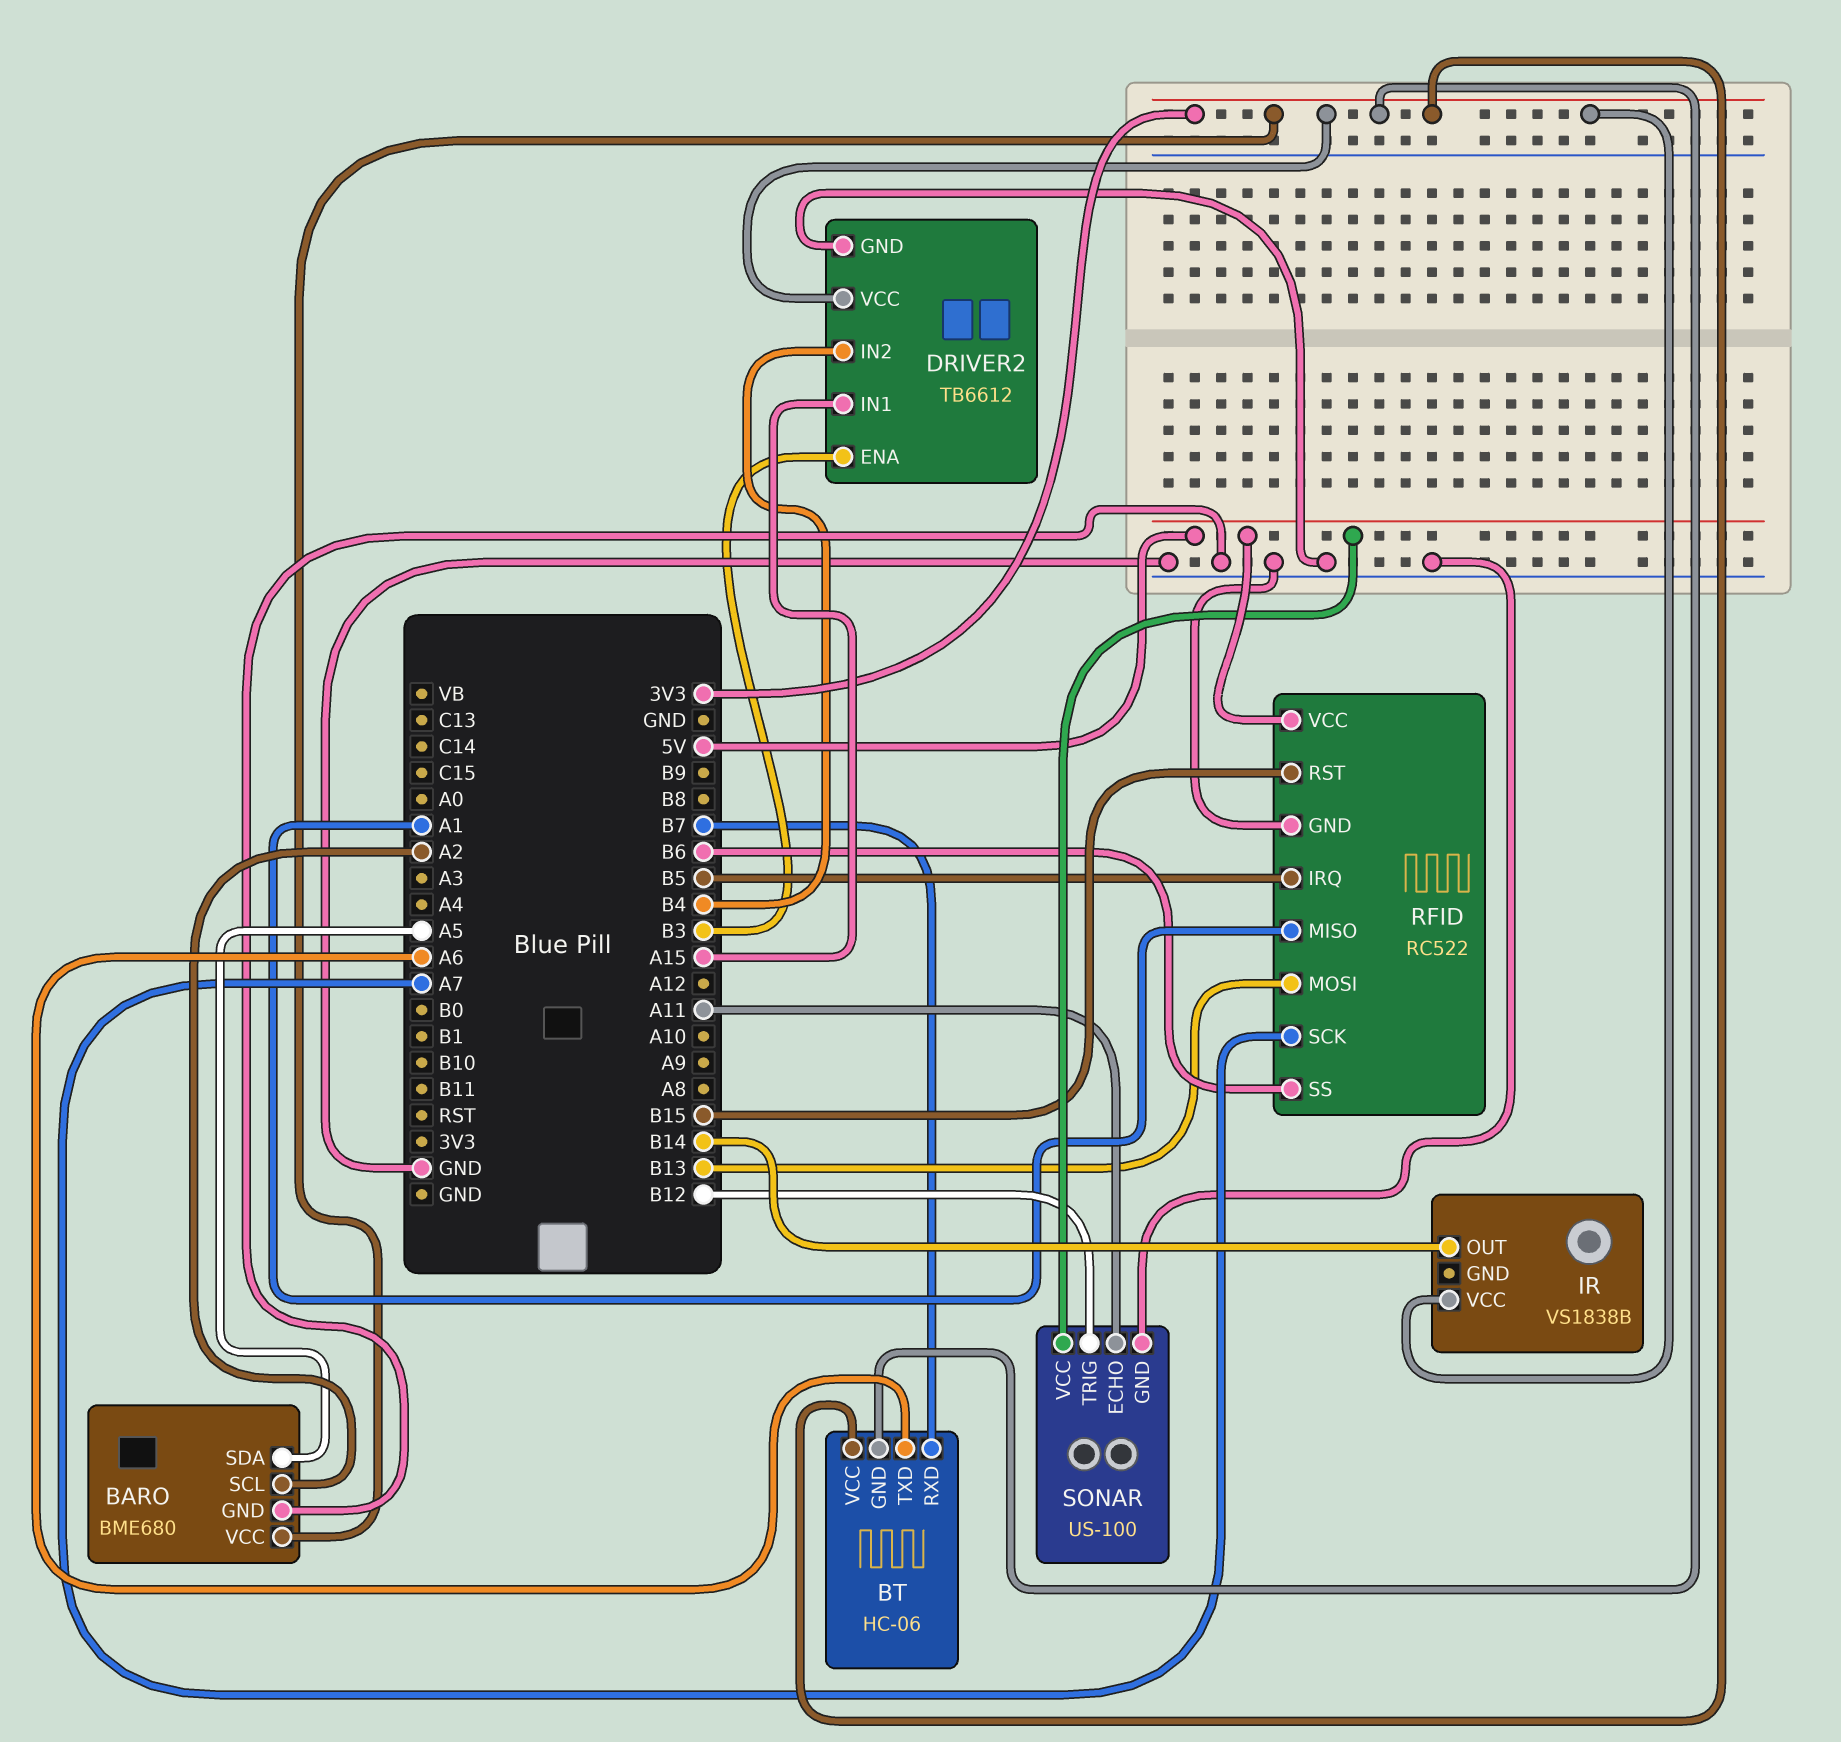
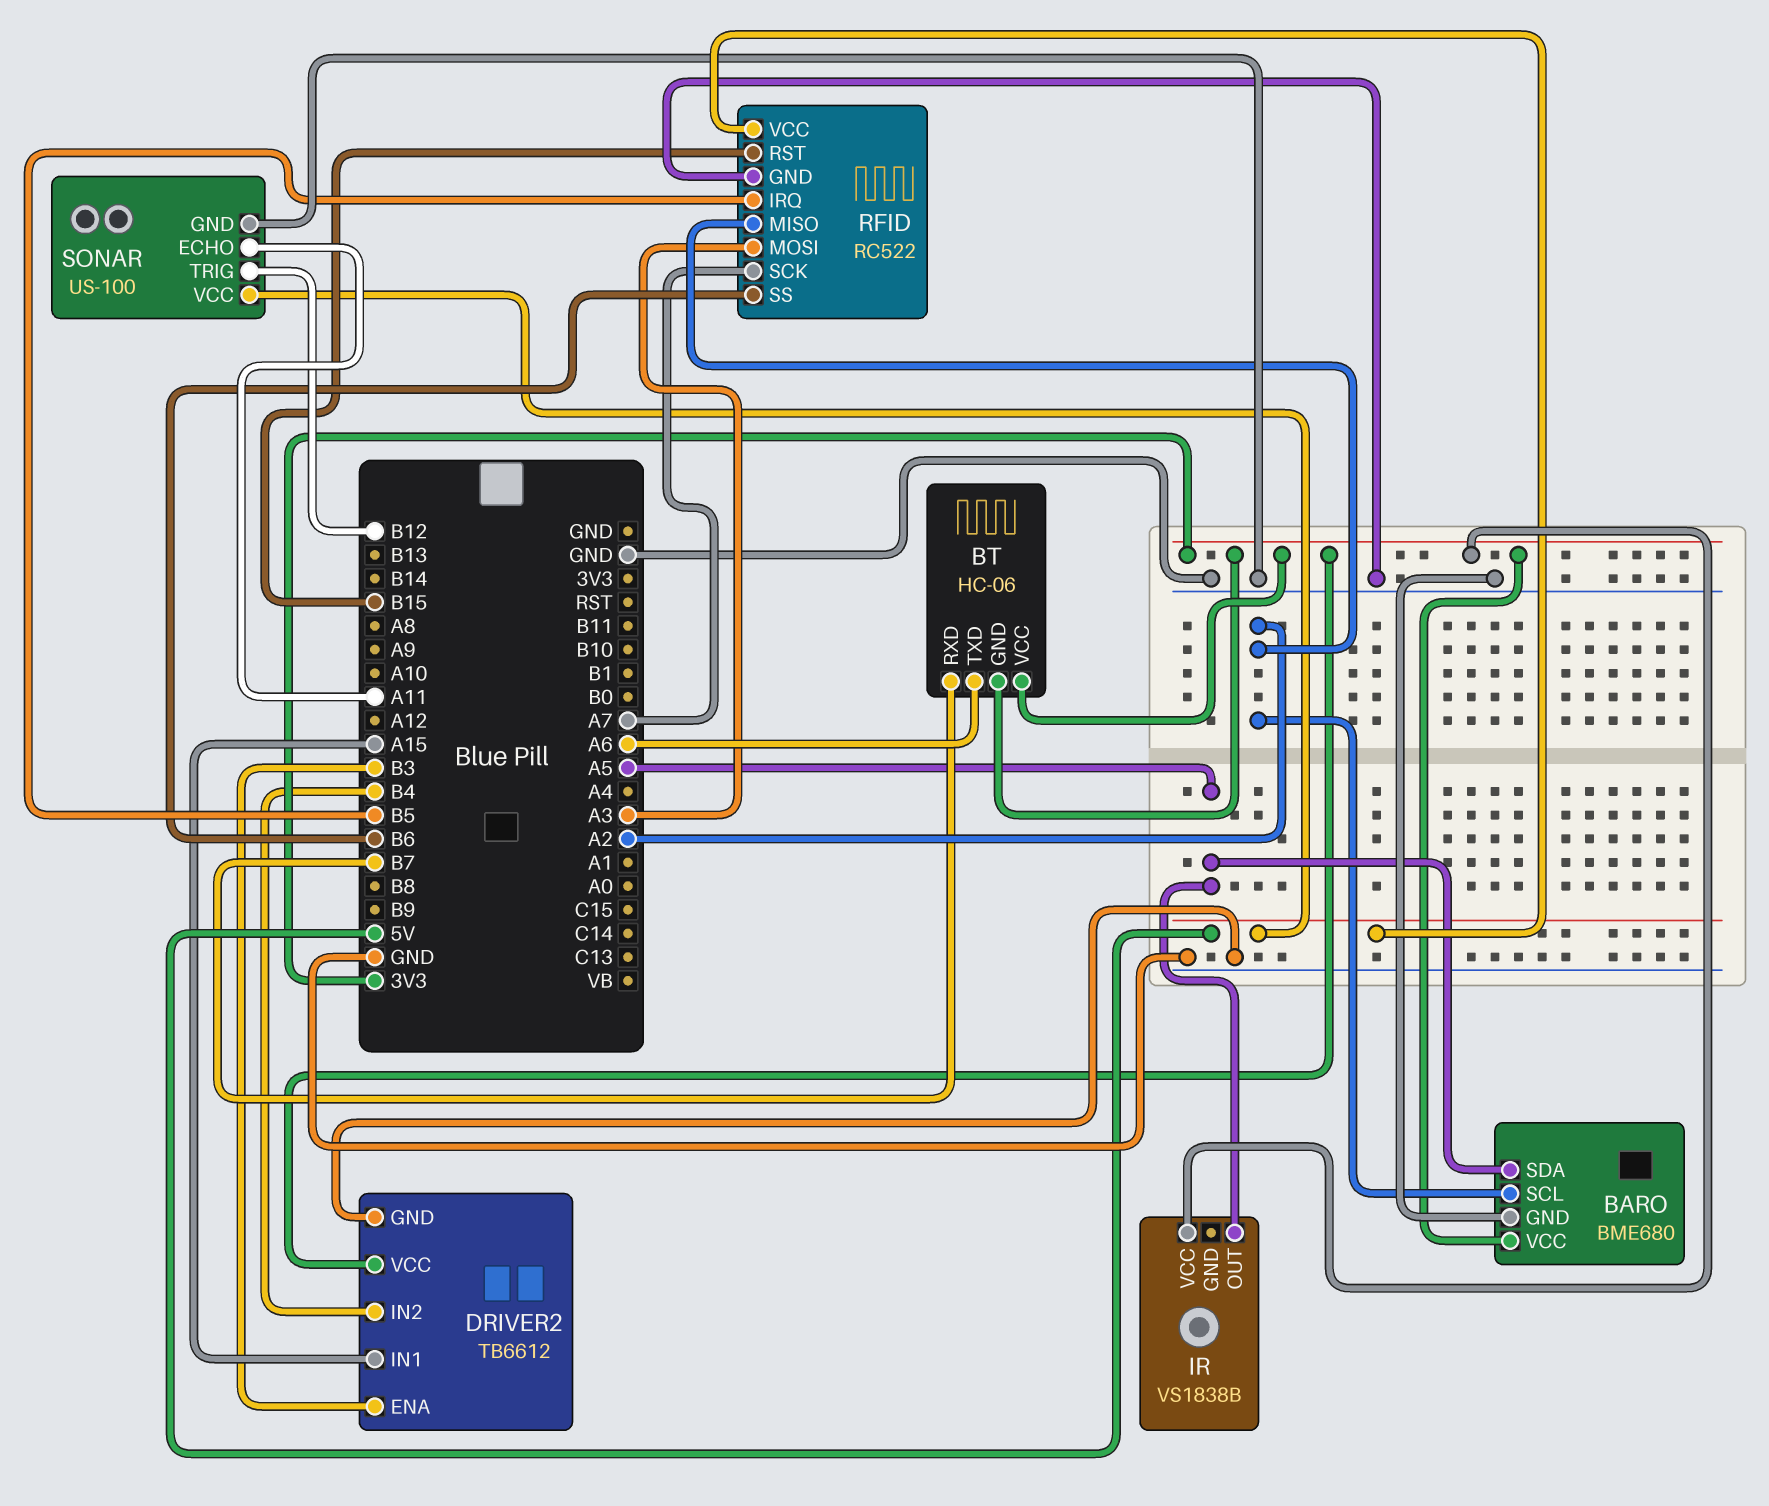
IR pin OUT: B14 -> A5
RFID pin MISO: A1 -> A2
RFID pin MOSI: B13 -> A3

